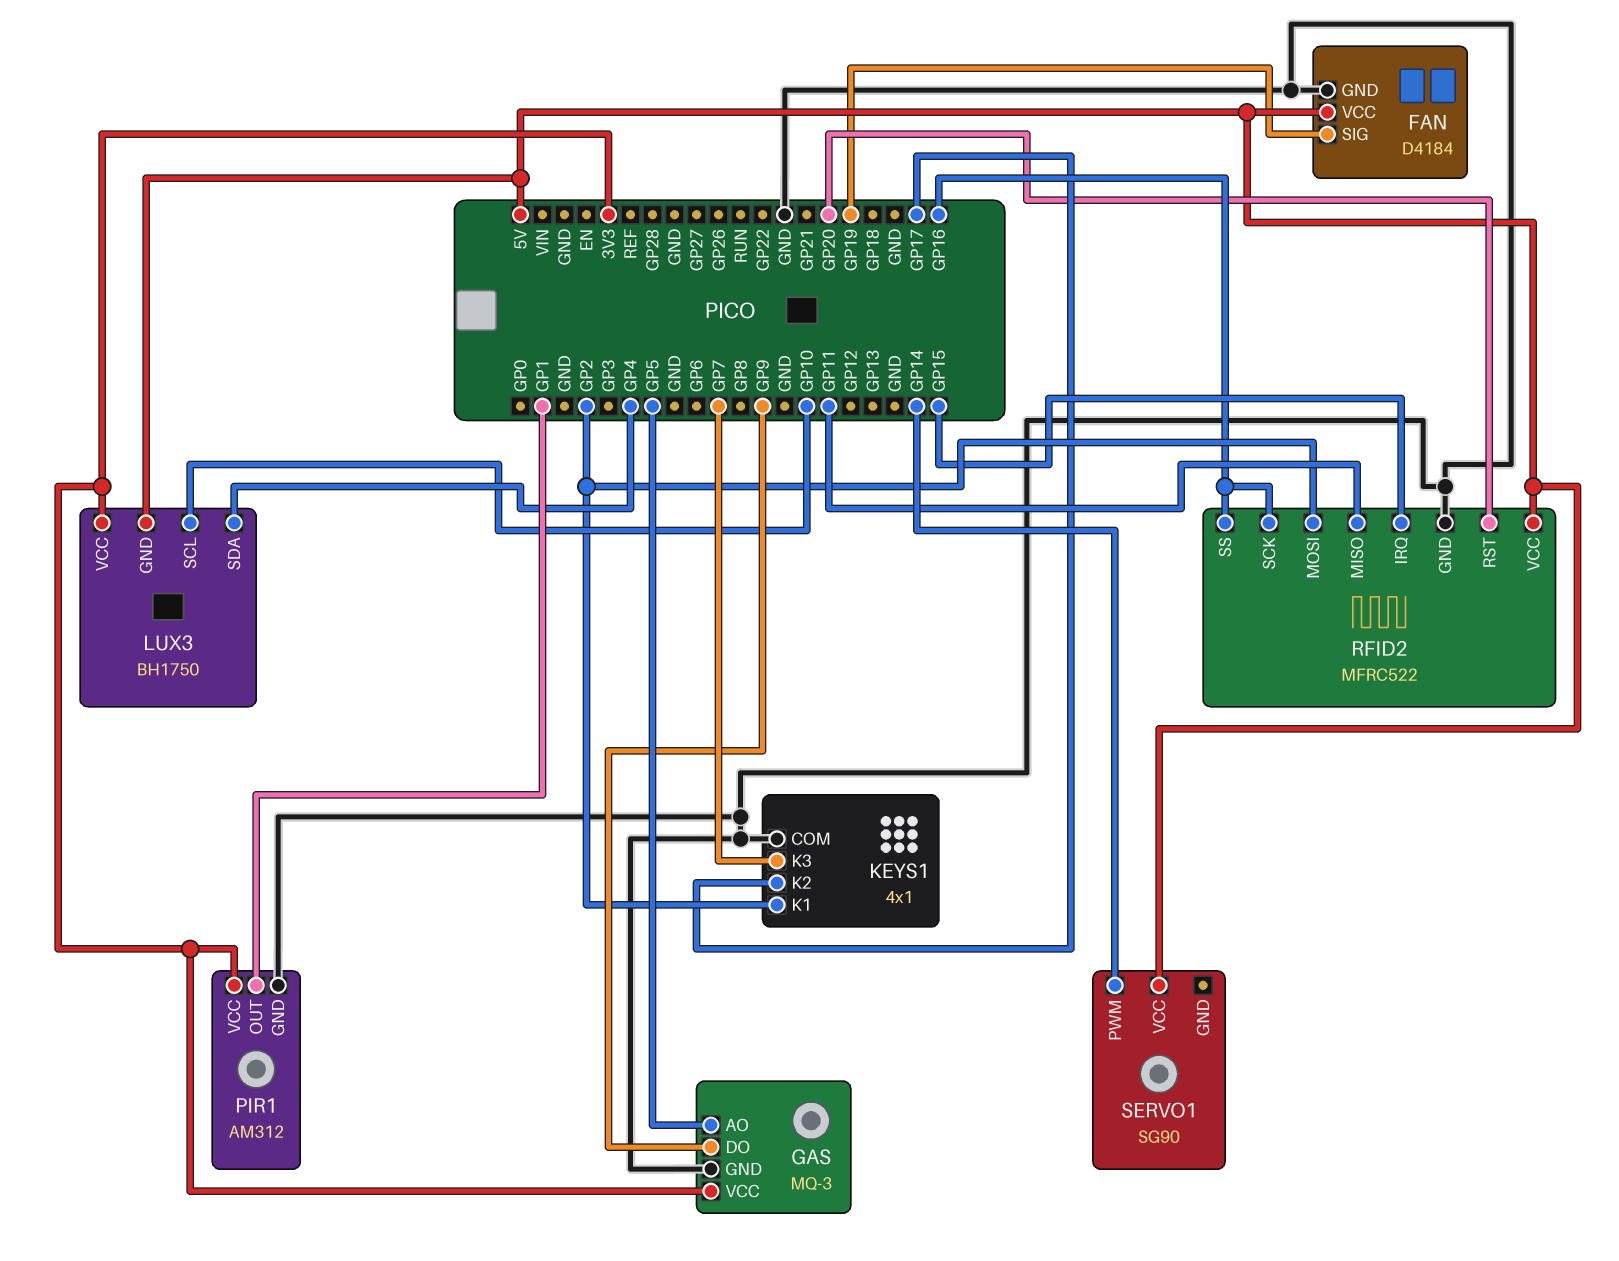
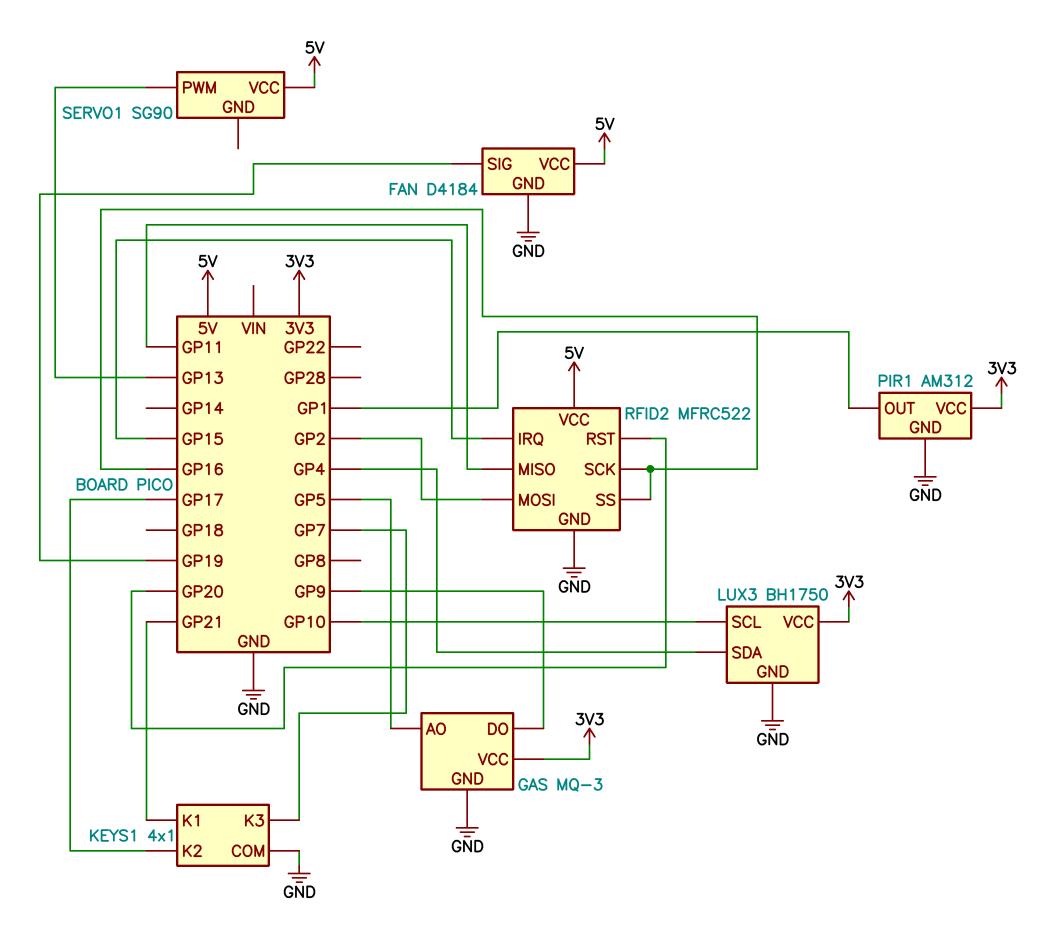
KEYS1 pin K1: GP2 -> GP21
LUX3 pin GND: 5V -> GND
SERVO1 pin PWM: GP14 -> GP13

